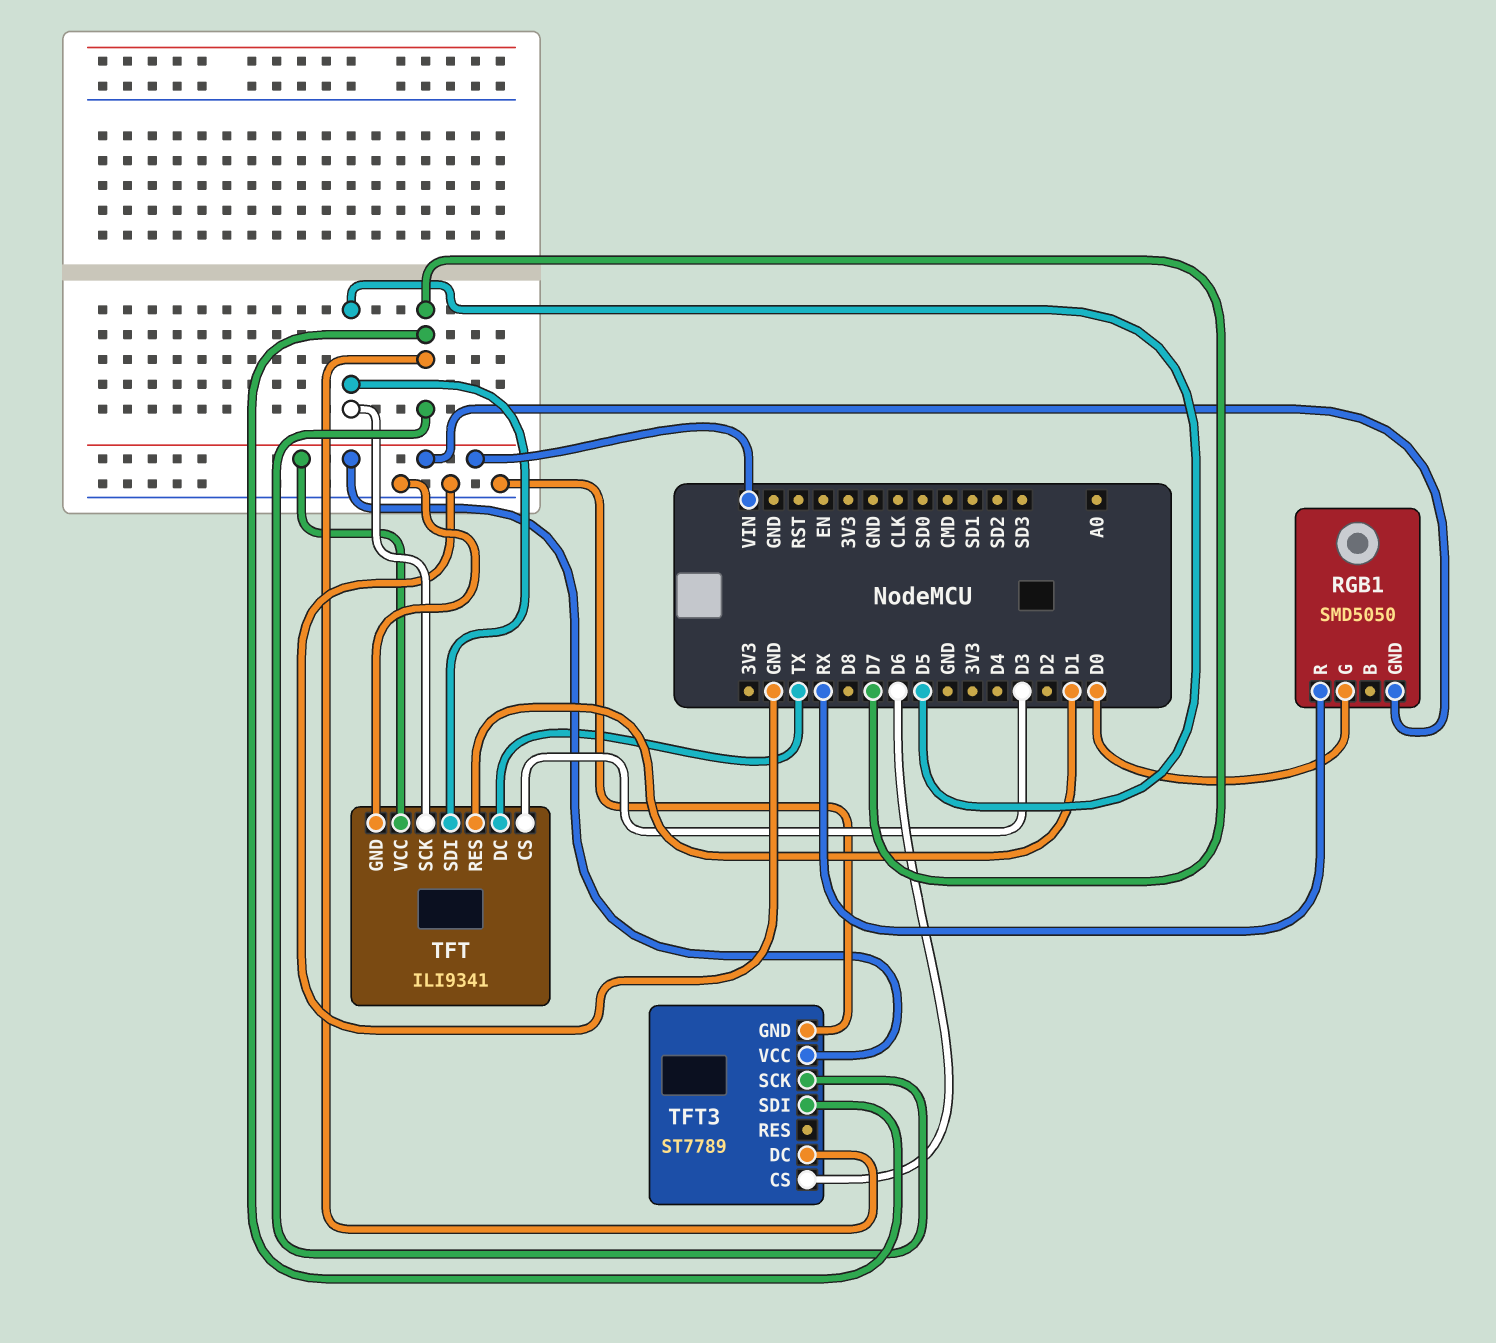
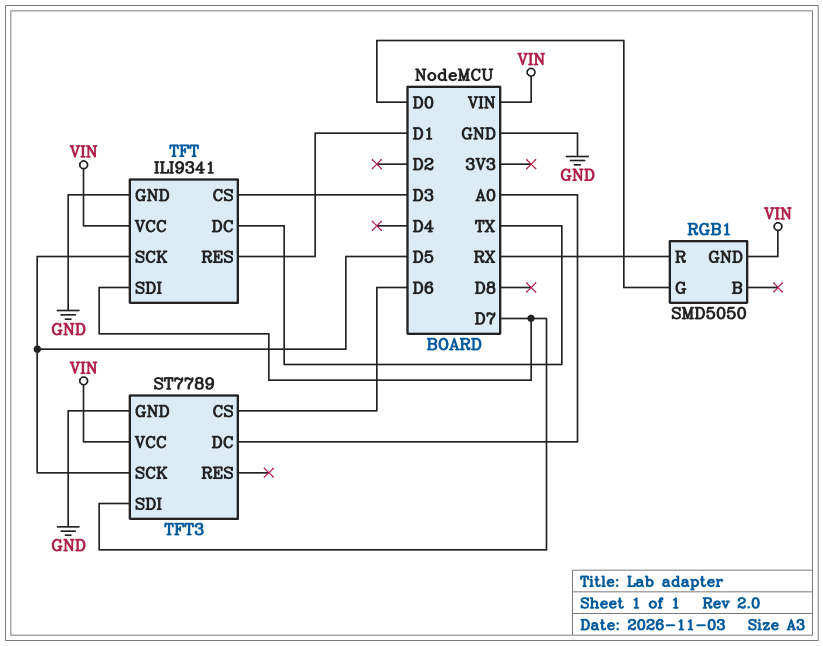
TFT pin SDI: D5 -> D7
TFT3 pin DC: D7 -> A0
TFT3 pin SCK: D7 -> D5

